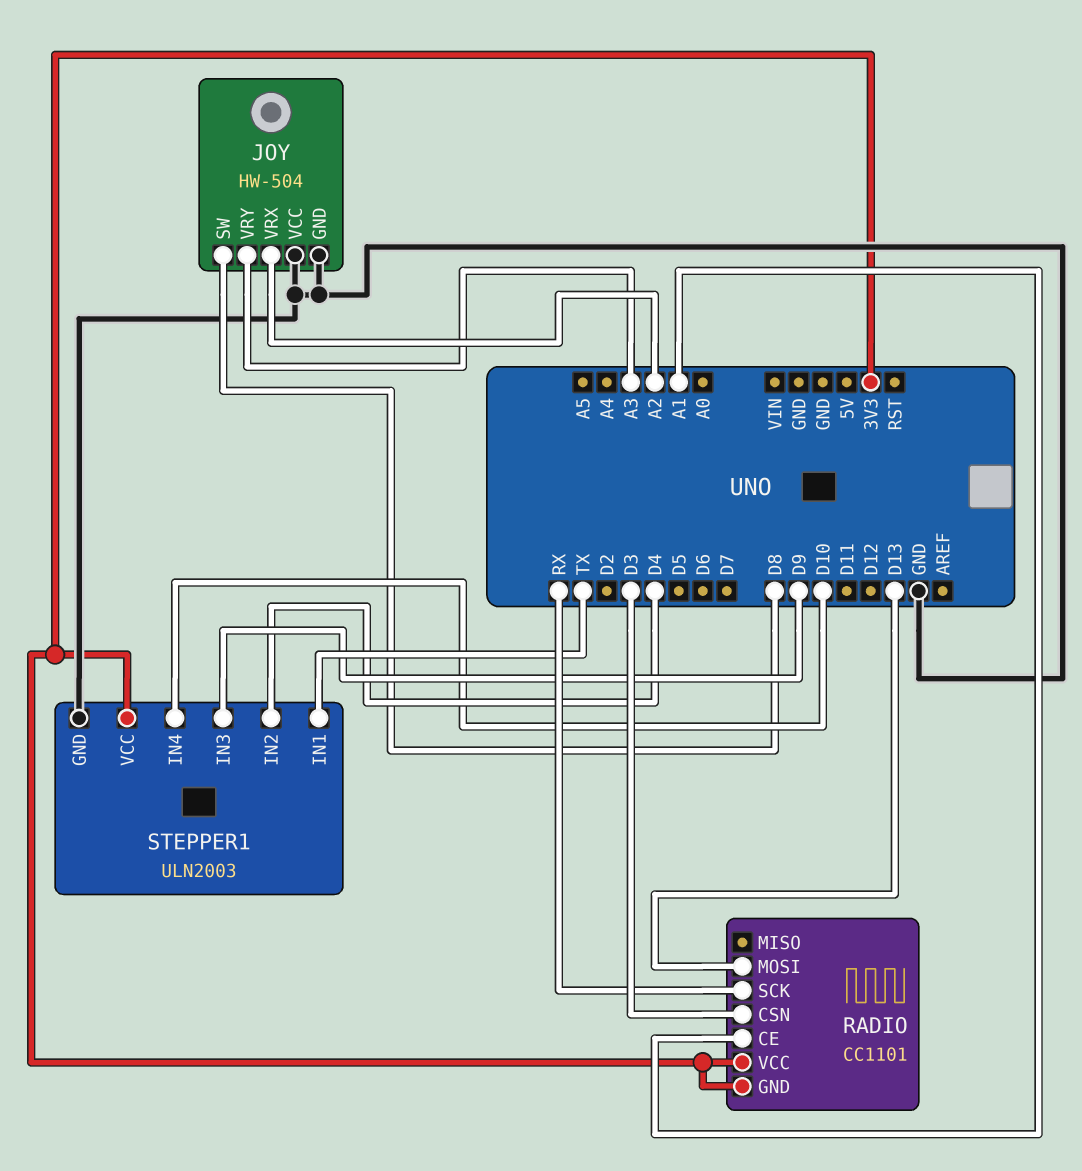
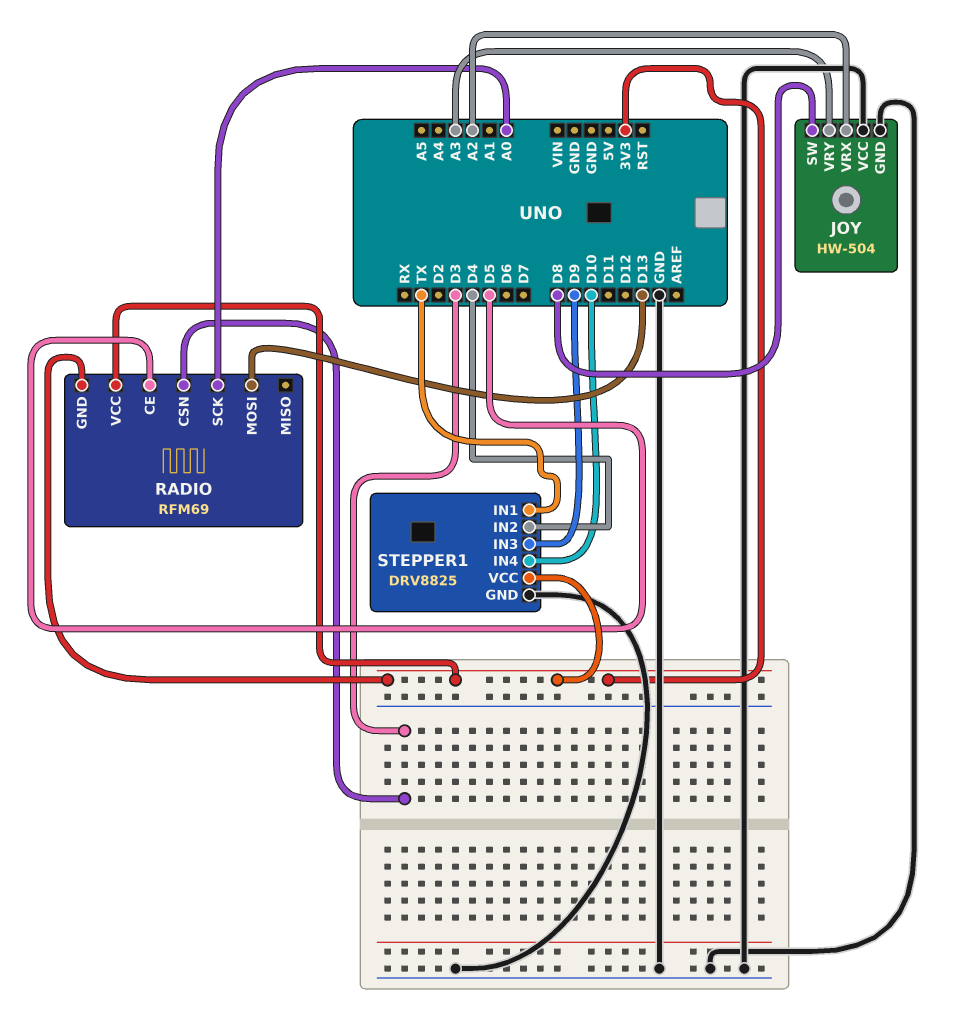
RADIO: CC1101 -> RFM69
RADIO pin CE: A1 -> D5
RADIO pin SCK: RX -> A0
STEPPER1: ULN2003 -> DRV8825

